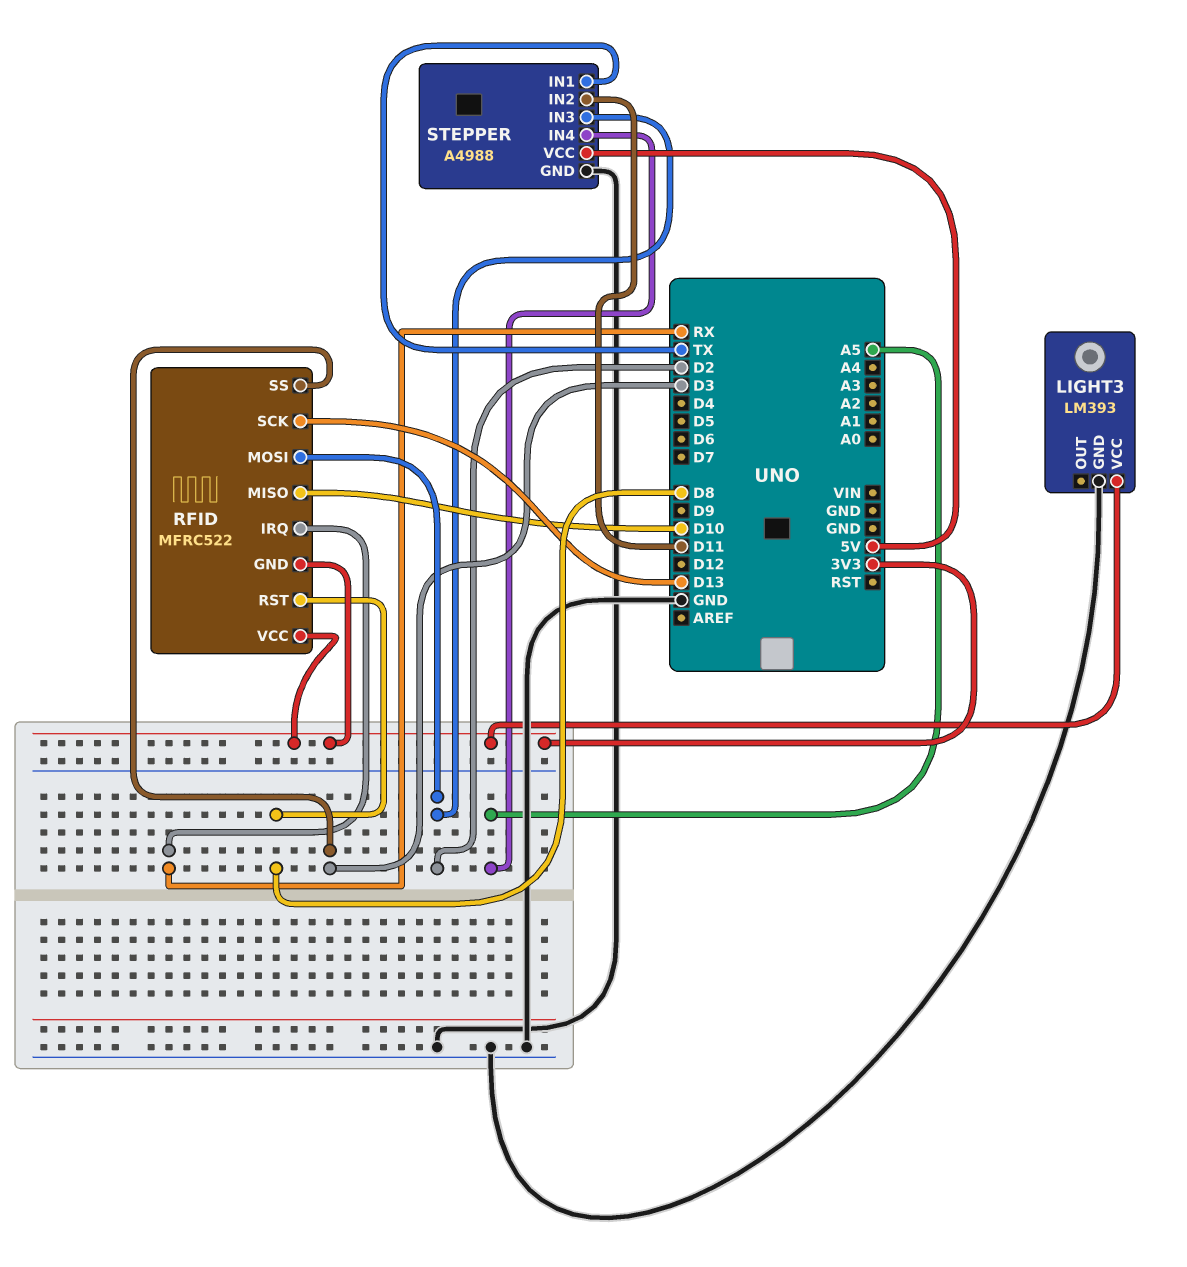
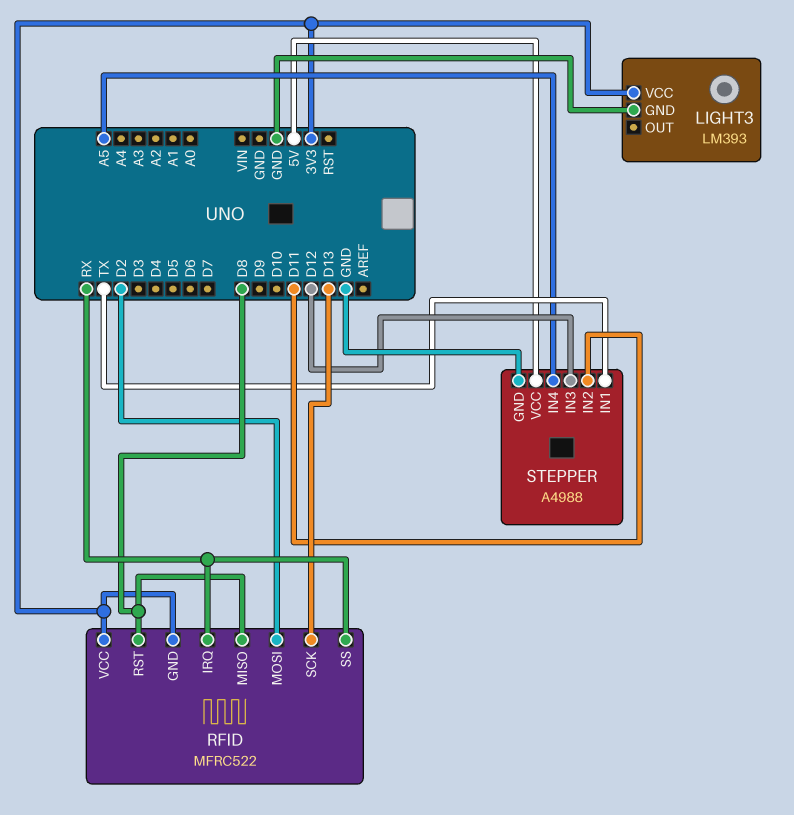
RFID pin MISO: D10 -> D8
RFID pin SS: D3 -> RX
STEPPER pin IN3: D2 -> D12

